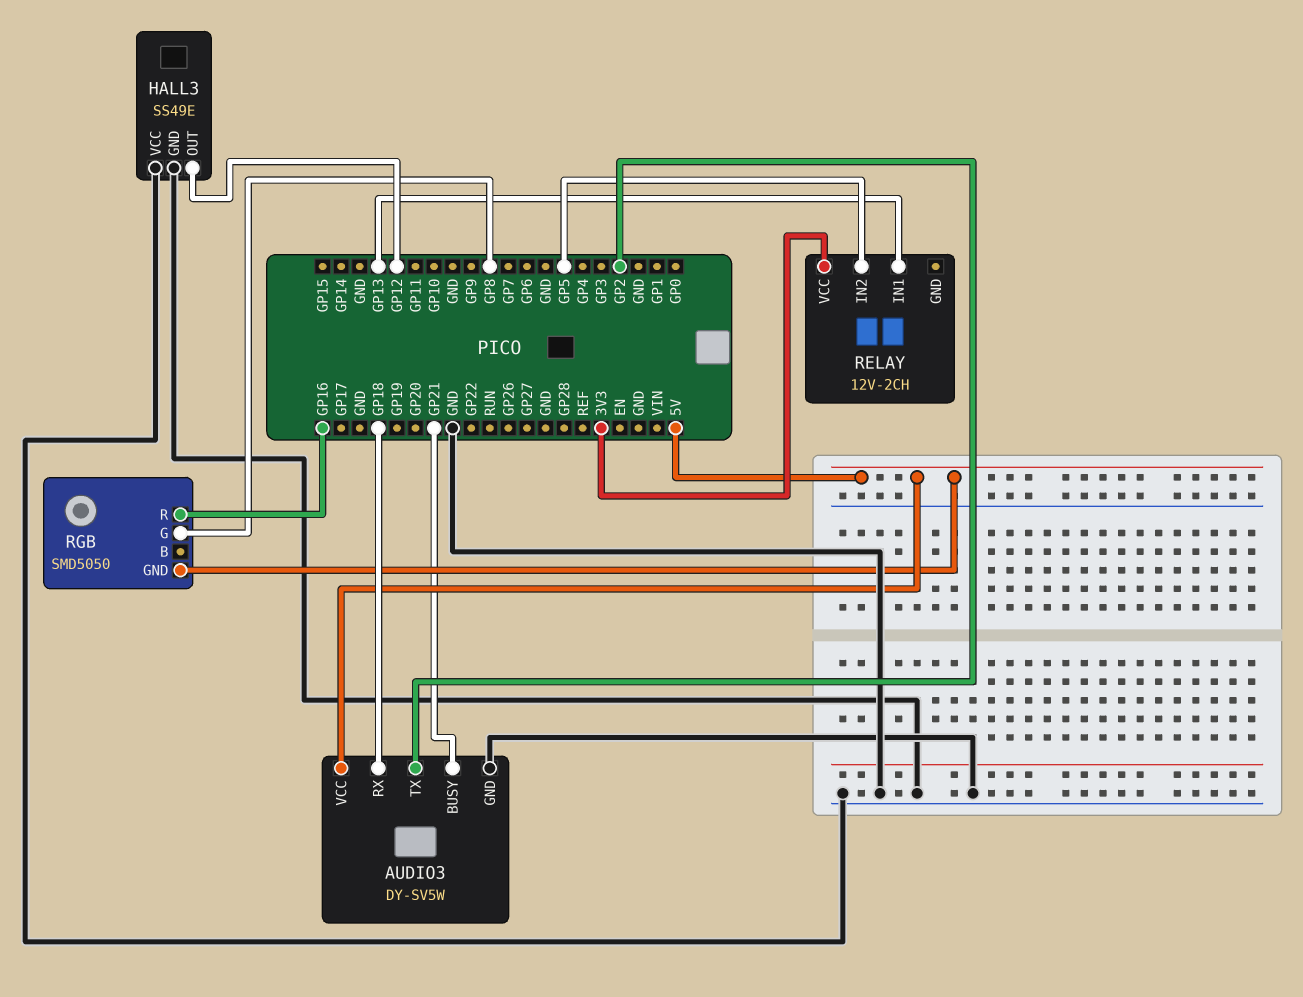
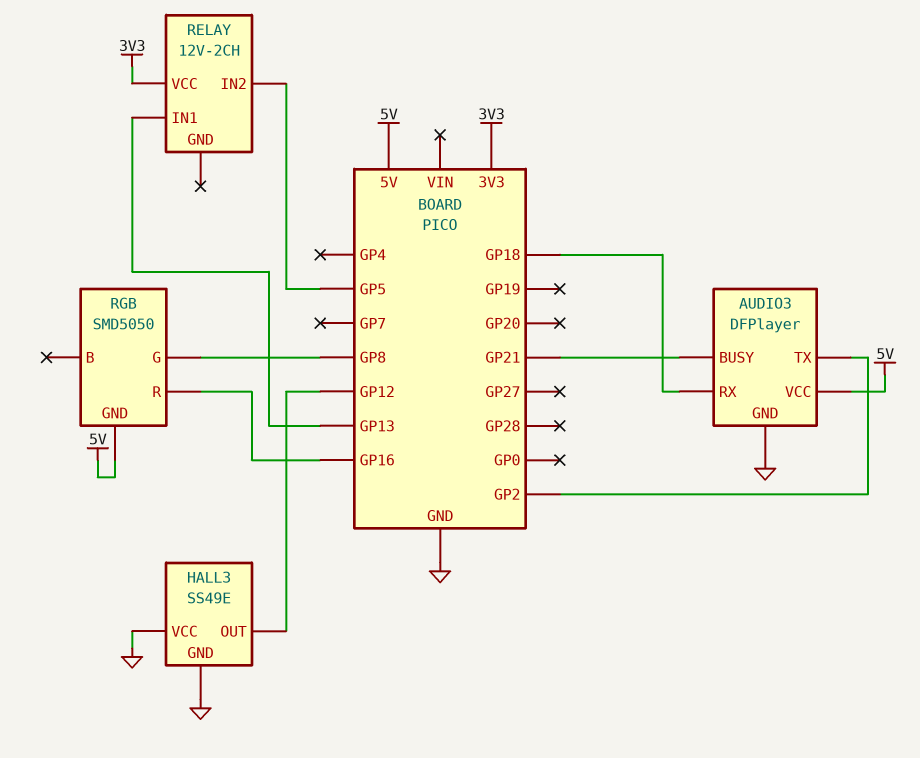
AUDIO3: DY-SV5W -> DFPlayer

